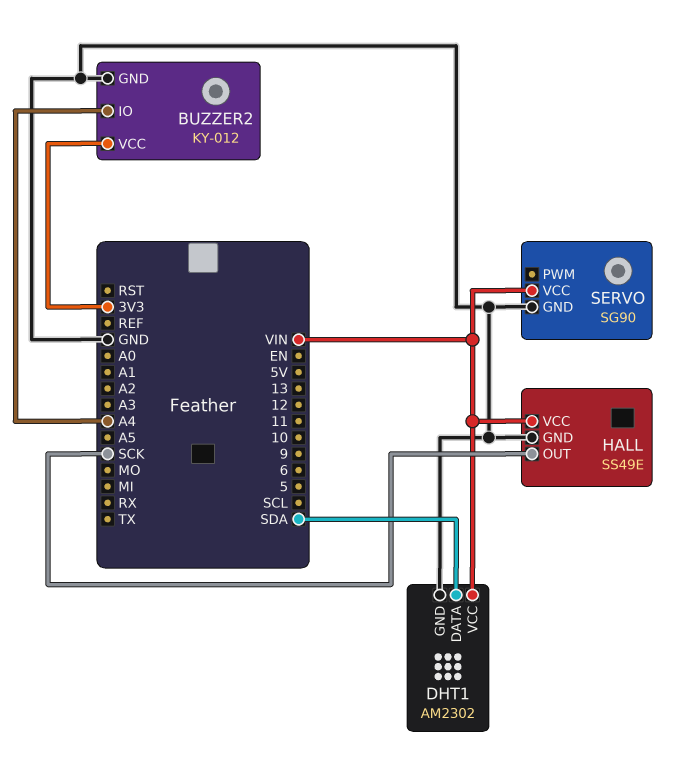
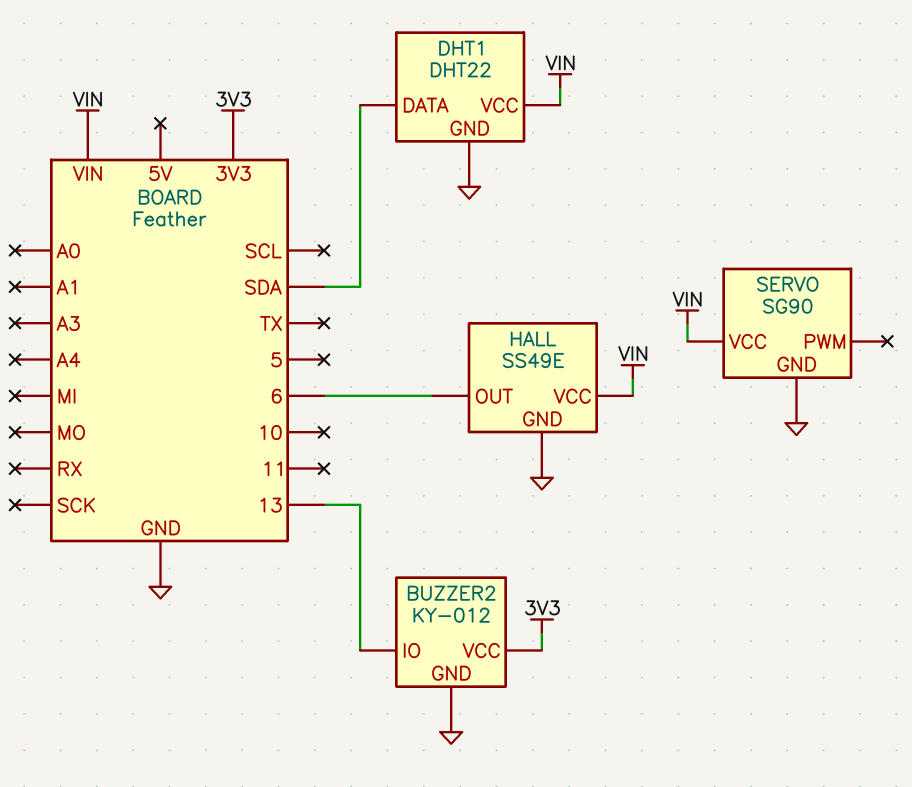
BUZZER2 pin IO: A4 -> 13
DHT1: AM2302 -> DHT22
HALL pin OUT: SCK -> 6

